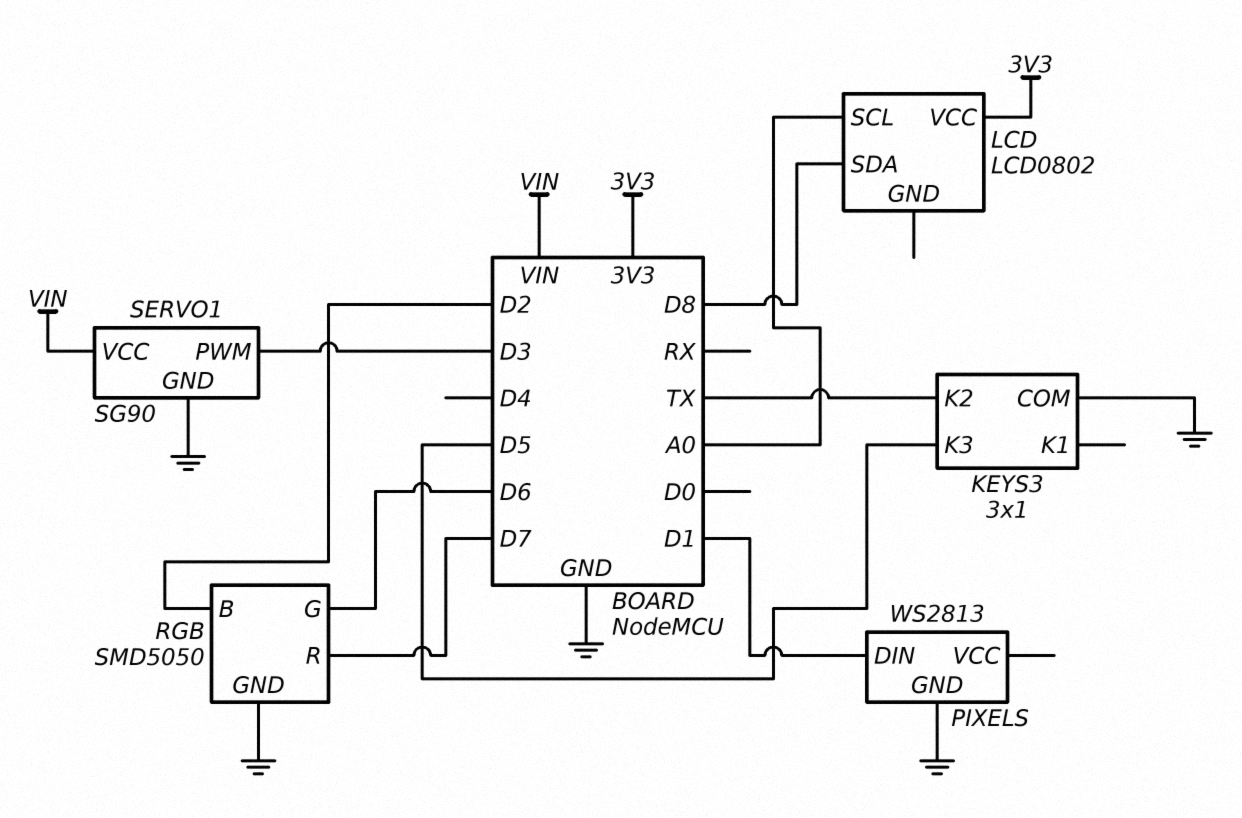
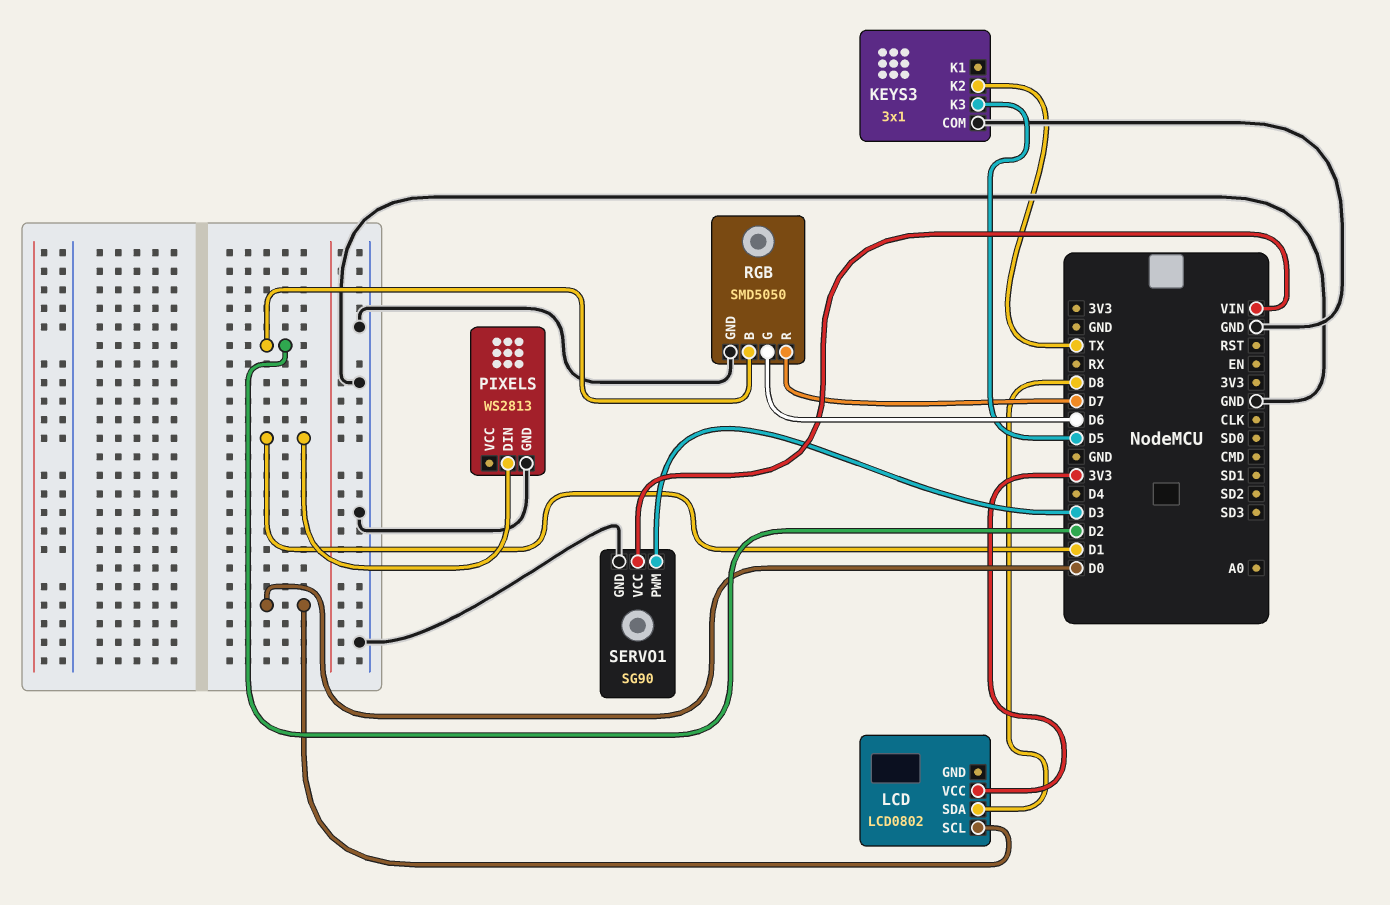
LCD pin SCL: A0 -> D0

